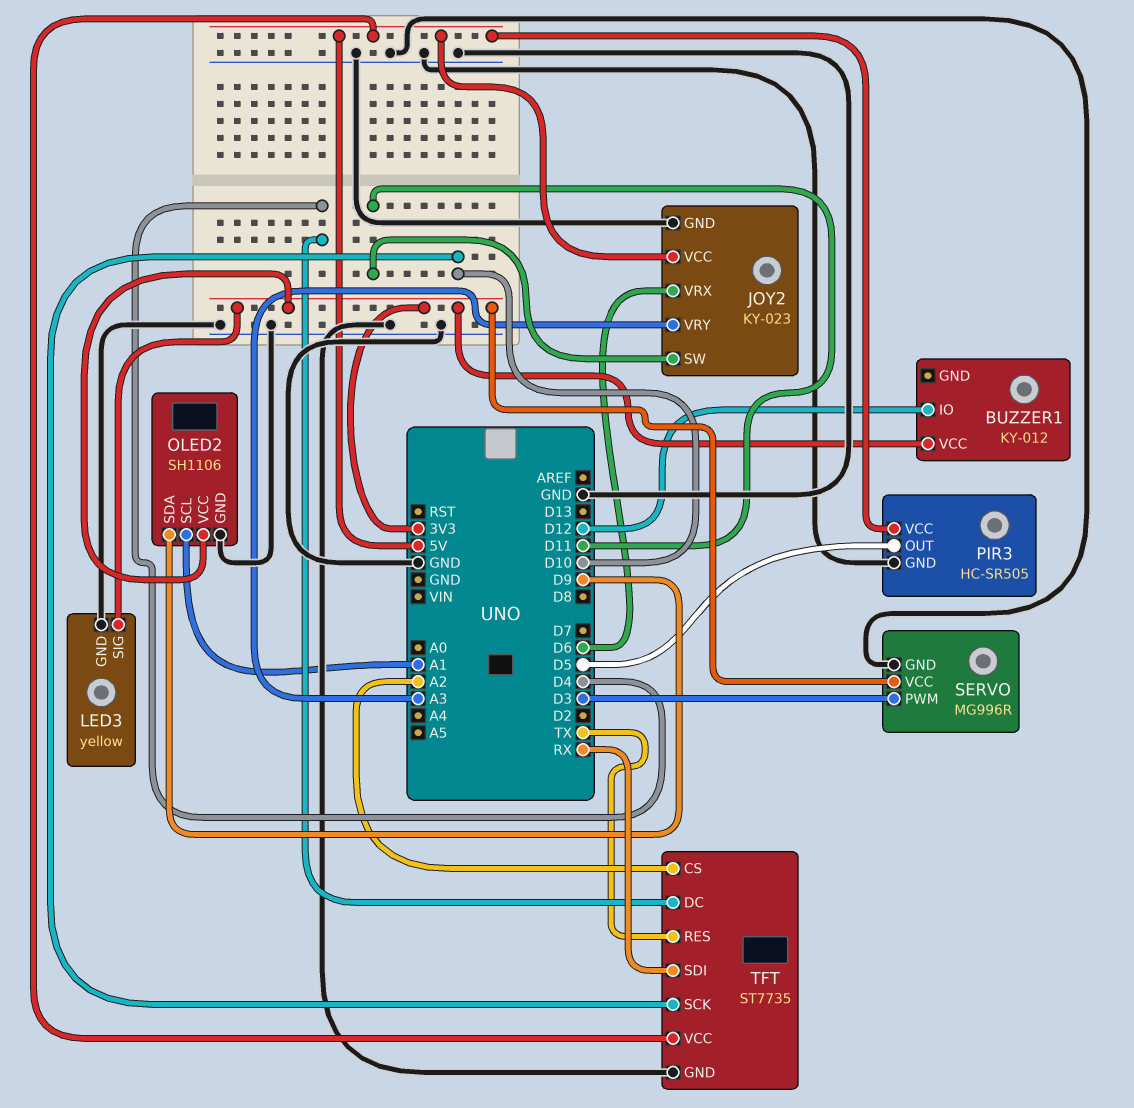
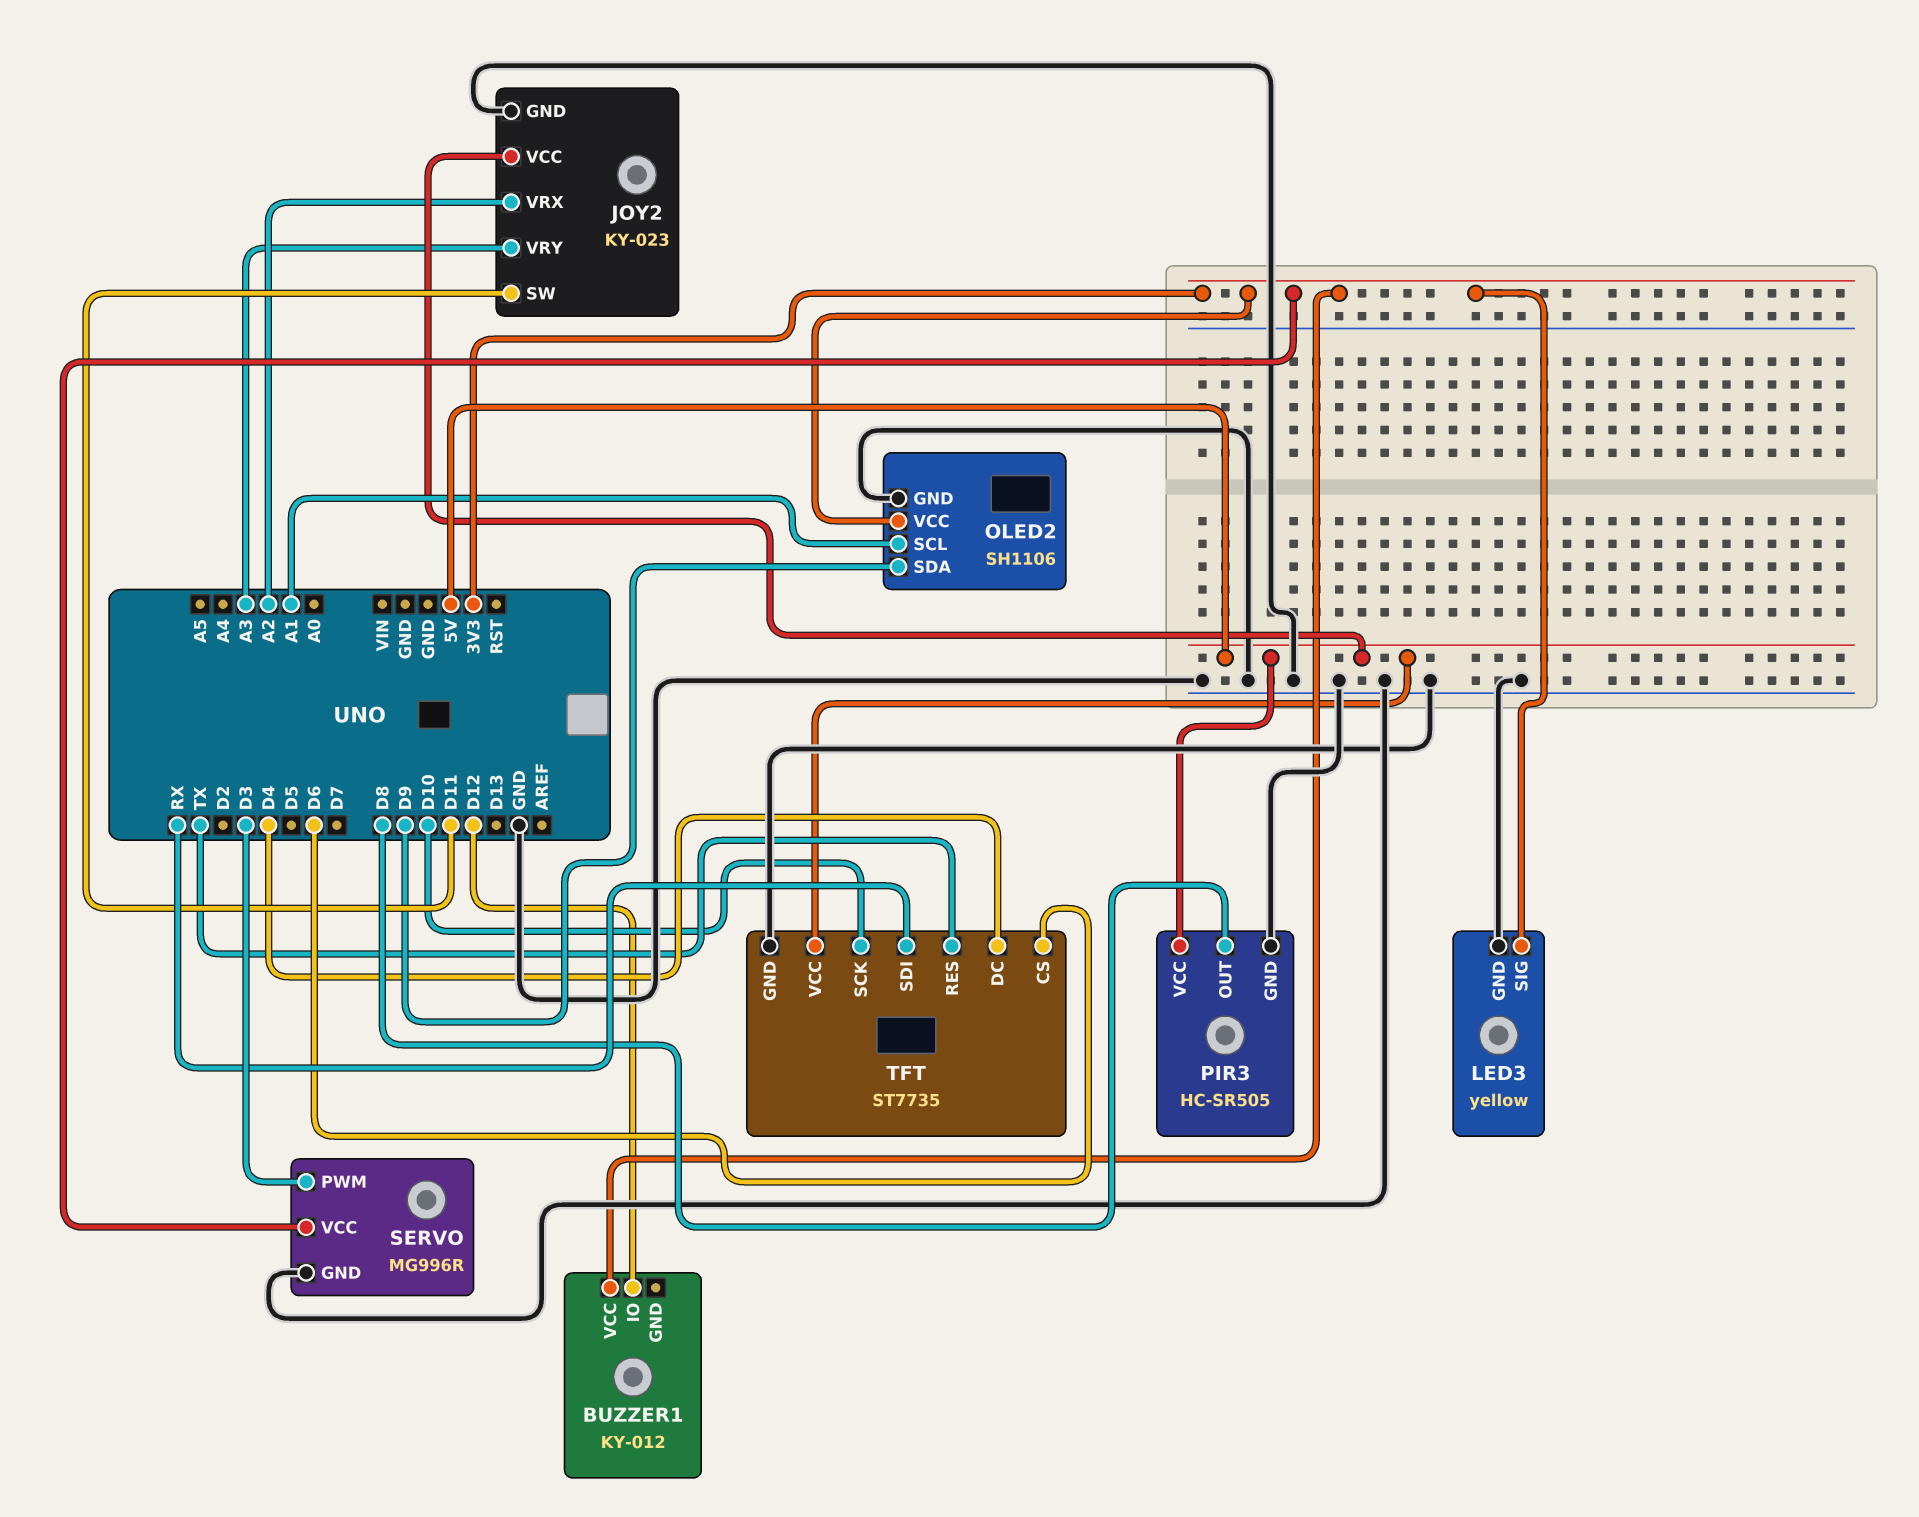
JOY2 pin VRX: D6 -> A2
PIR3 pin OUT: D5 -> D8
TFT pin CS: A2 -> D6

